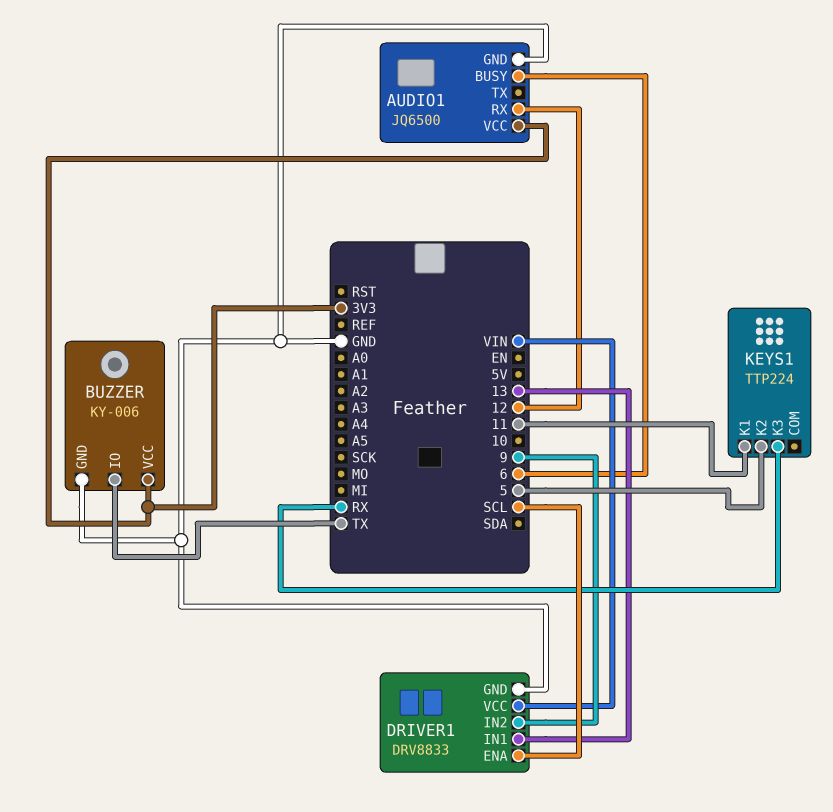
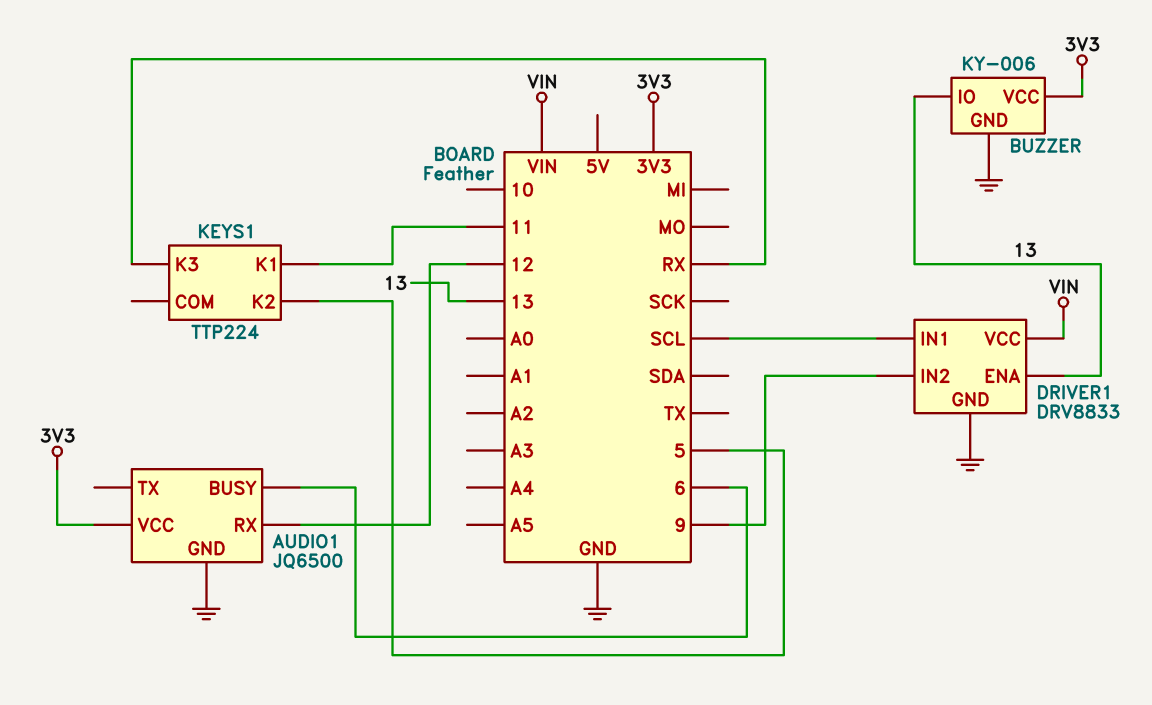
BUZZER pin IO: TX -> 13
DRIVER1 pin ENA: SCL -> 13
DRIVER1 pin IN1: 13 -> SCL

